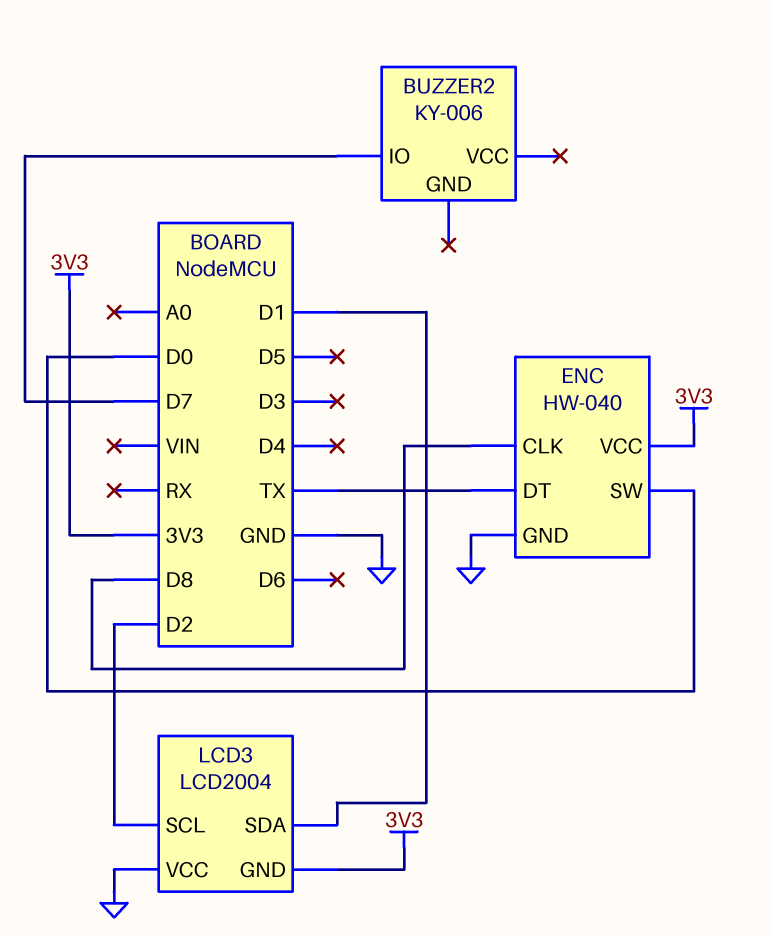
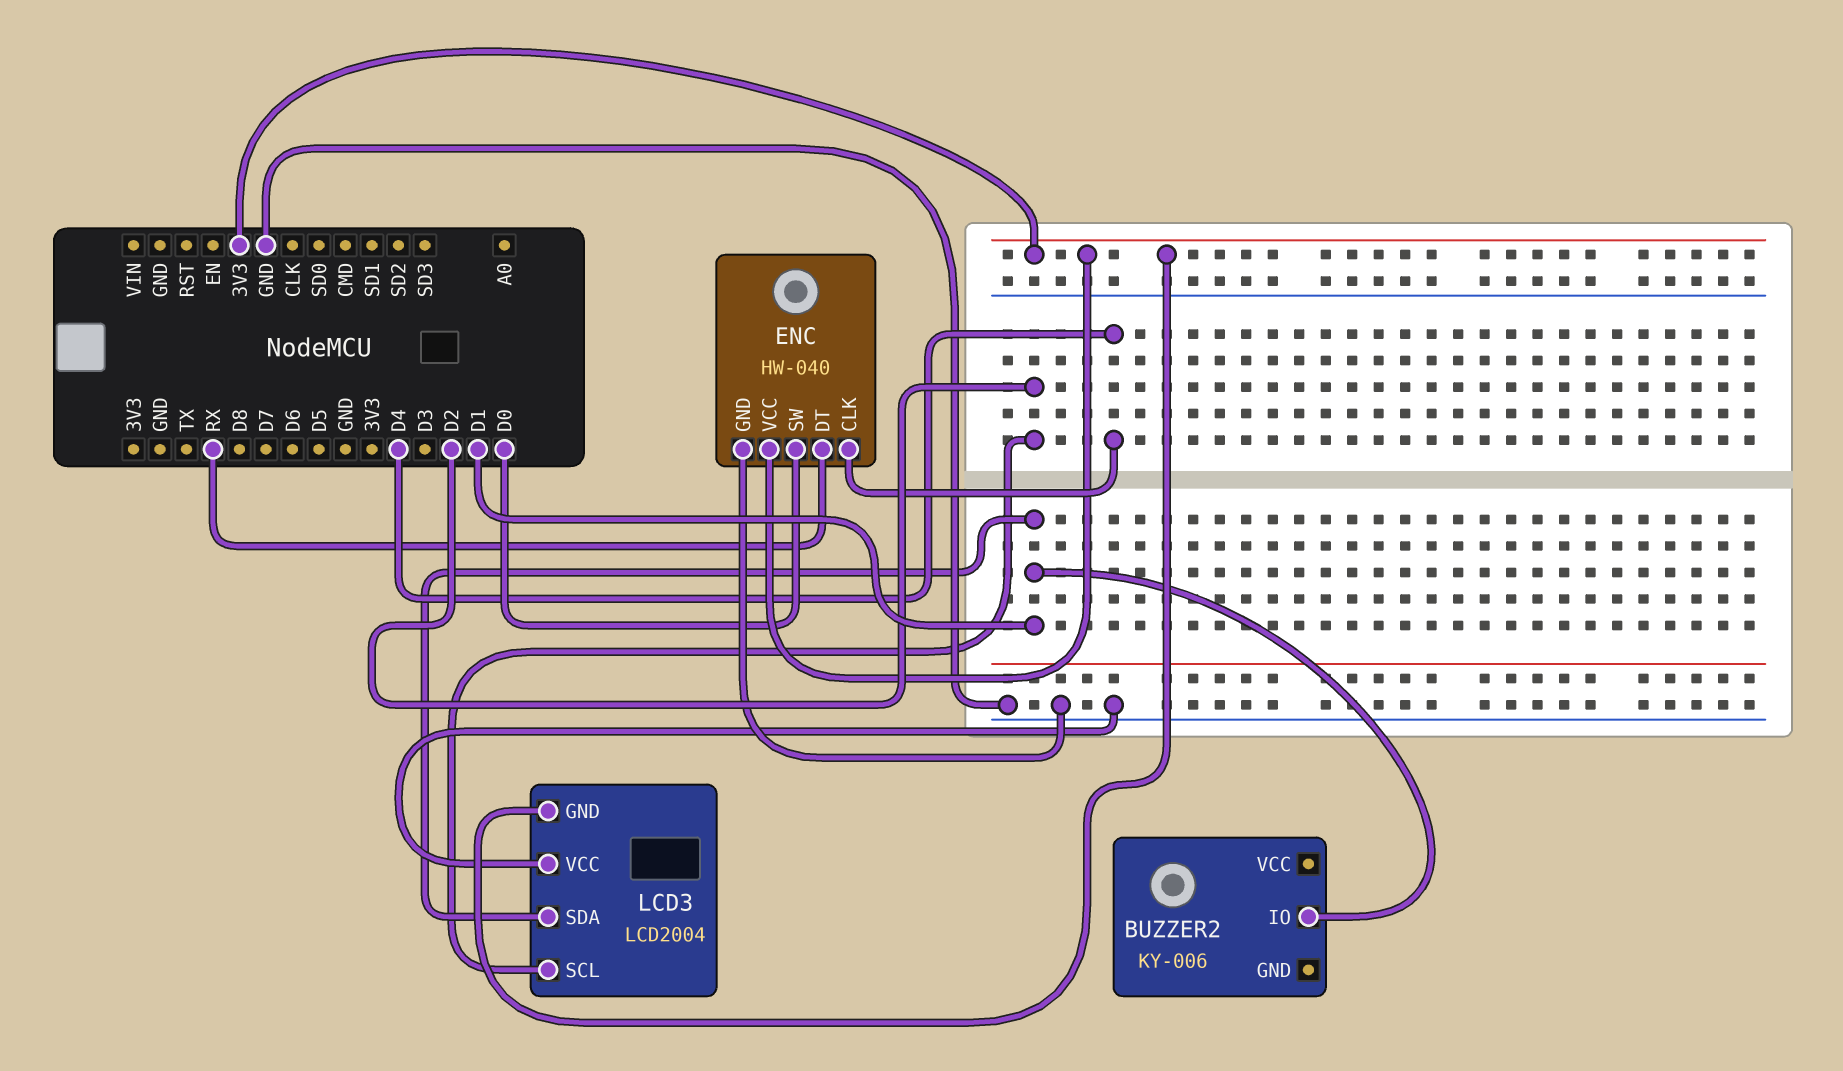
BUZZER2 pin IO: D7 -> D1
ENC pin CLK: D8 -> D4
ENC pin DT: TX -> RX

